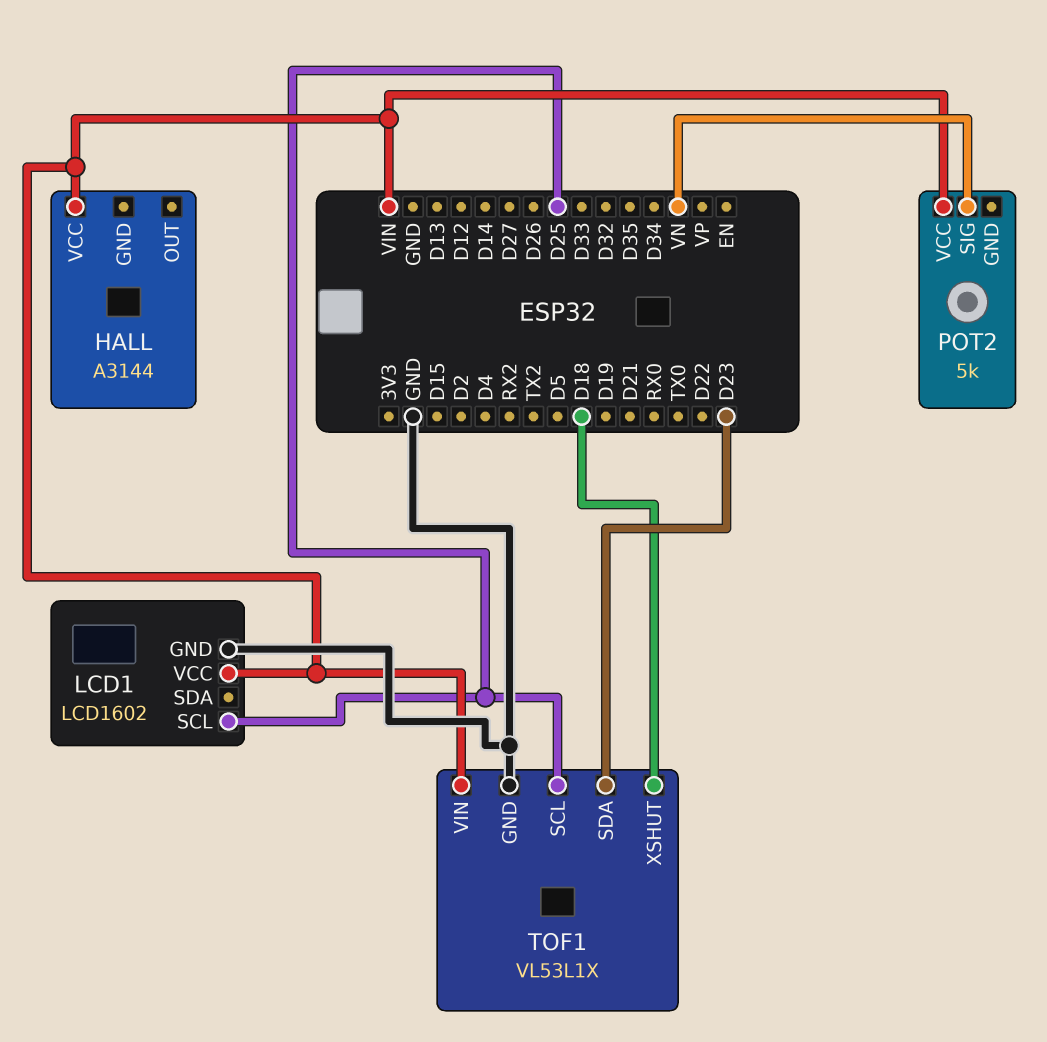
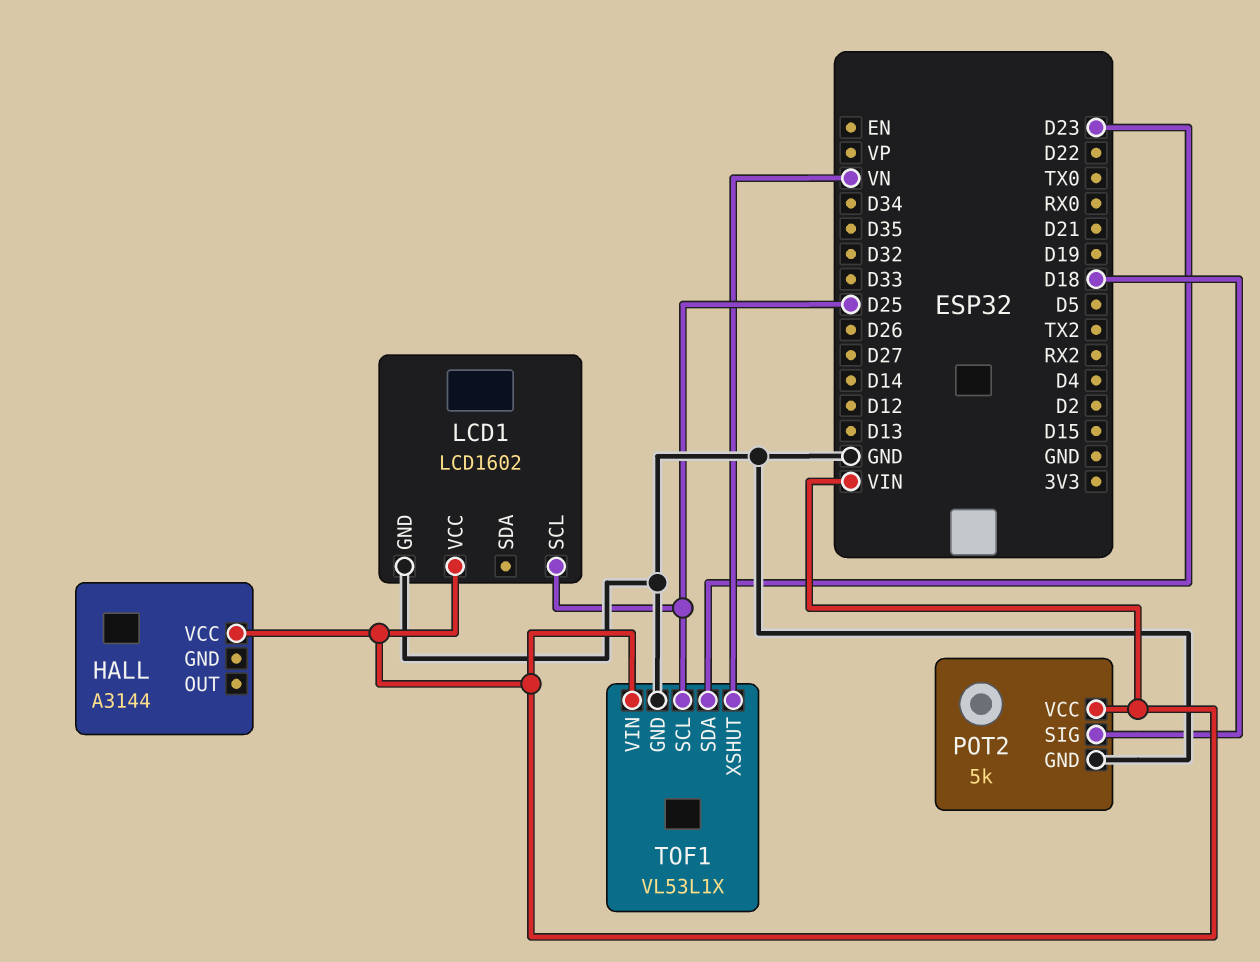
POT2 pin GND: none -> GND
POT2 pin SIG: VN -> D18
TOF1 pin XSHUT: D18 -> VN

